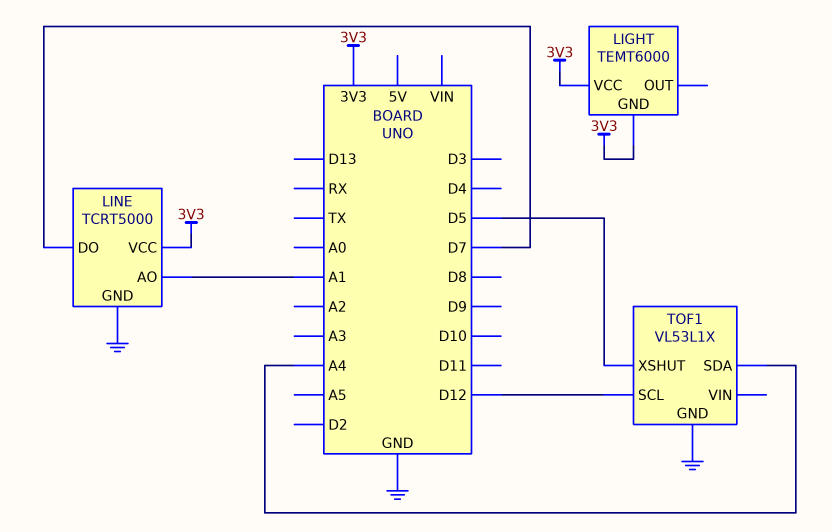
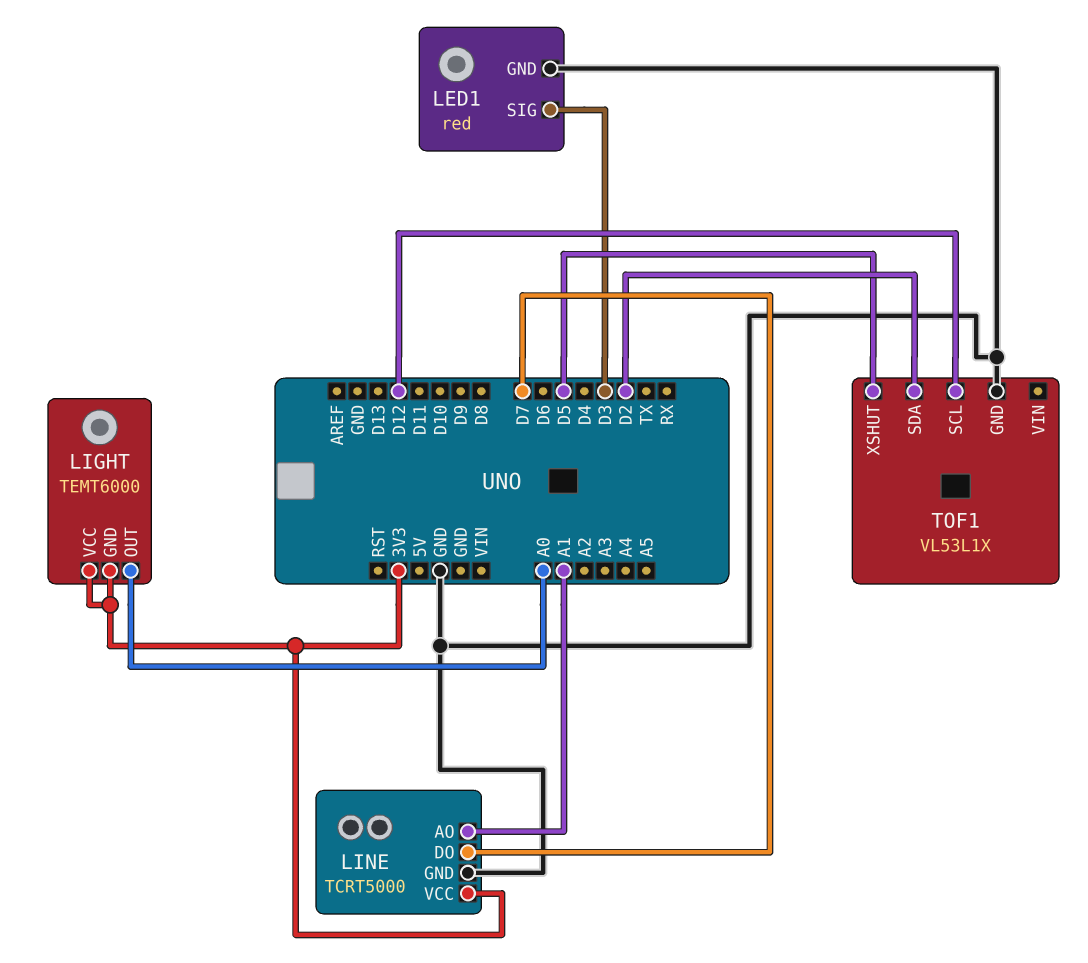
LED1: none -> red
LED1 pin GND: none -> GND
LED1 pin SIG: none -> D3
LIGHT pin OUT: none -> A0
TOF1 pin SDA: A4 -> D2

